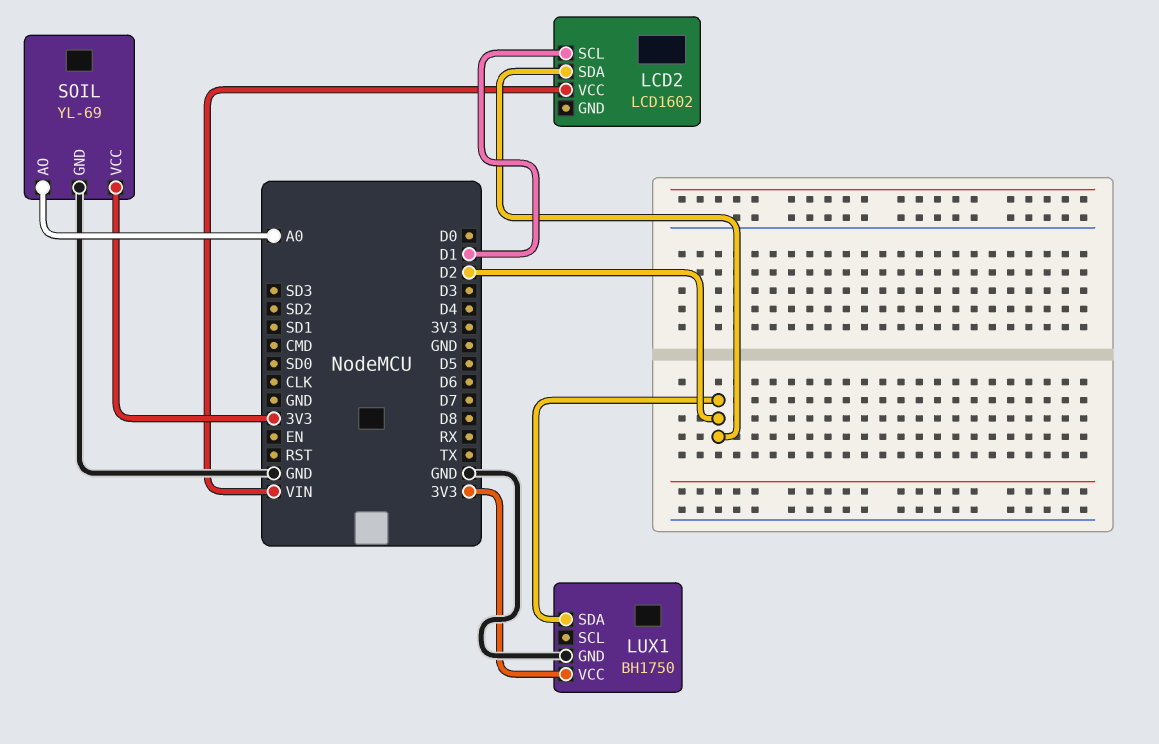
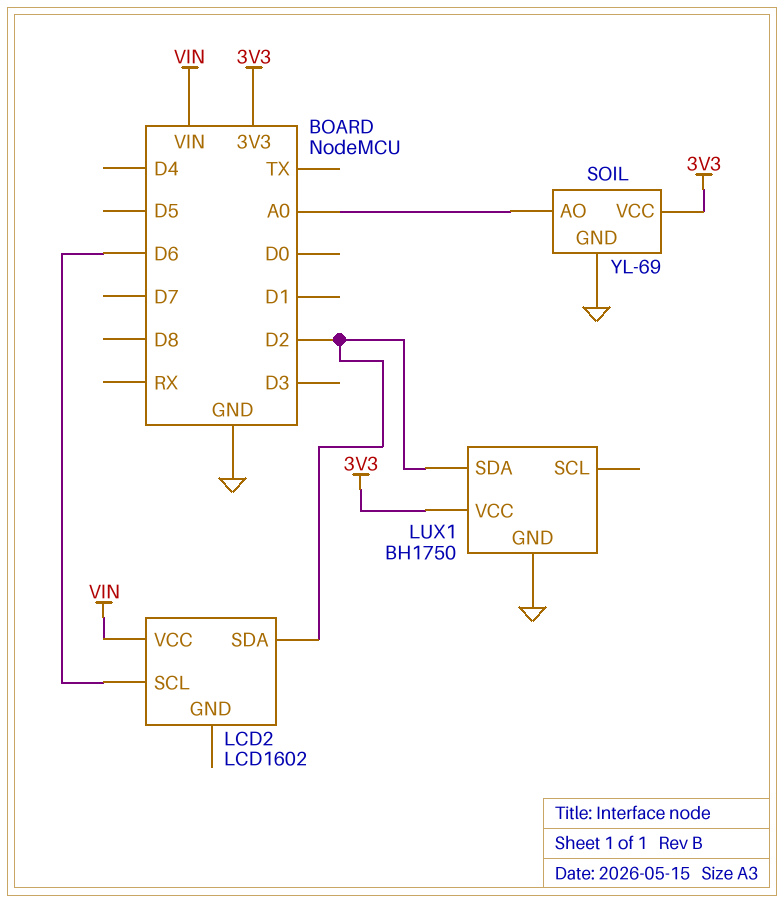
LCD2 pin SCL: D1 -> D6

